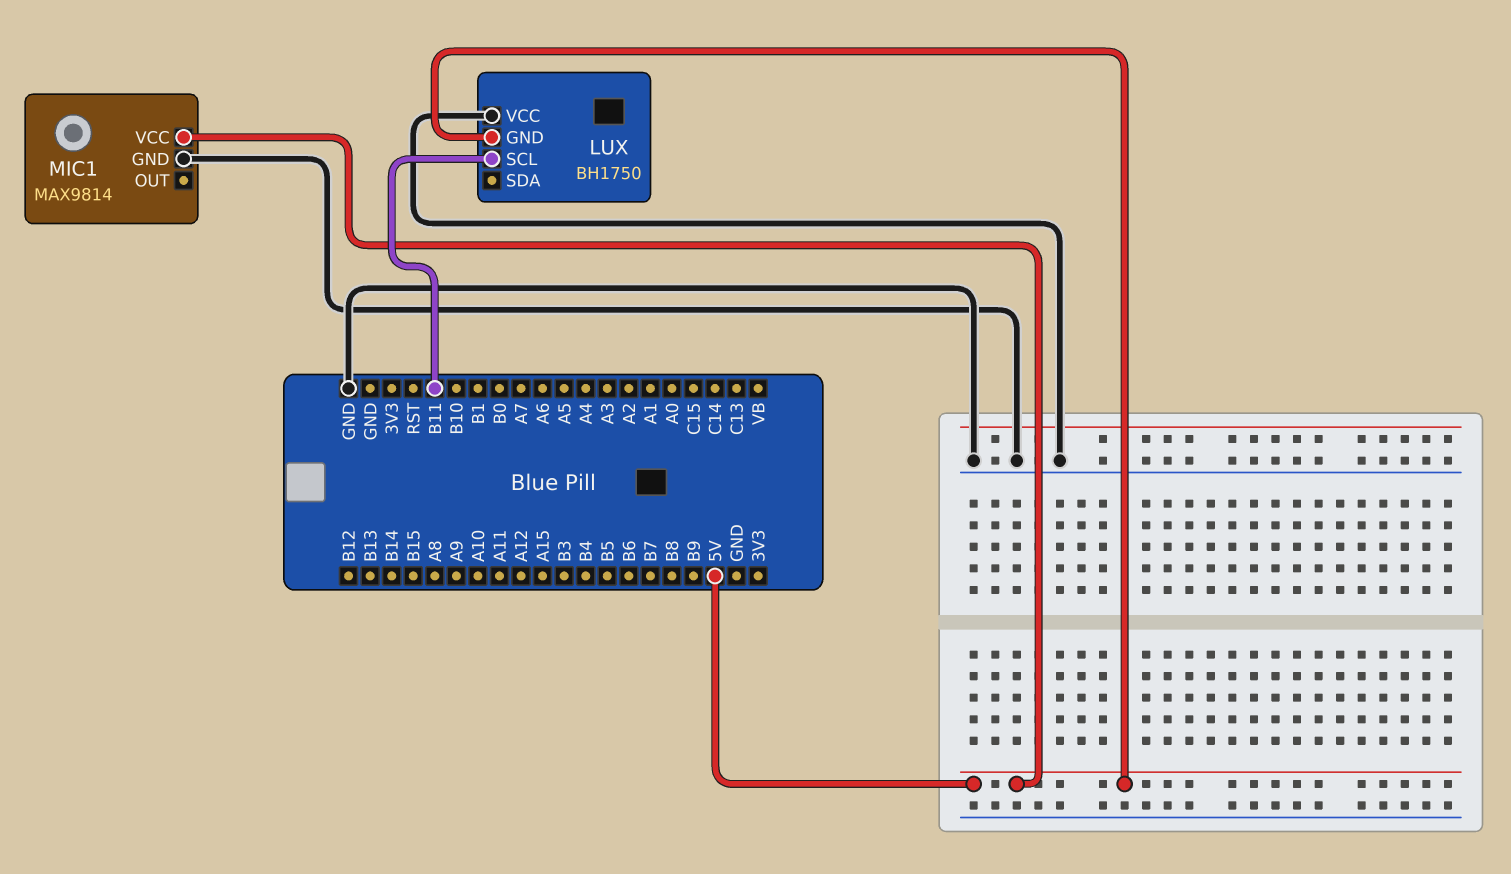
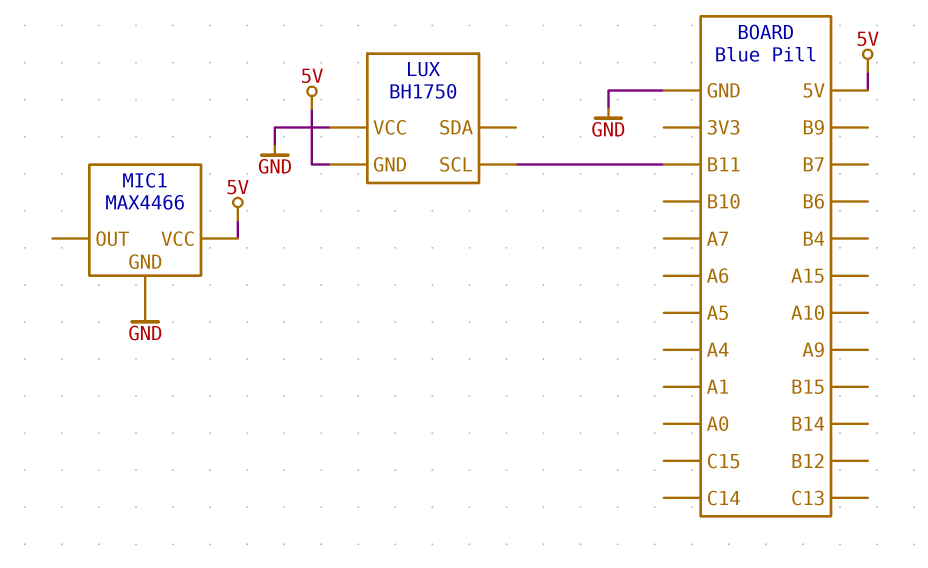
MIC1: MAX9814 -> MAX4466

